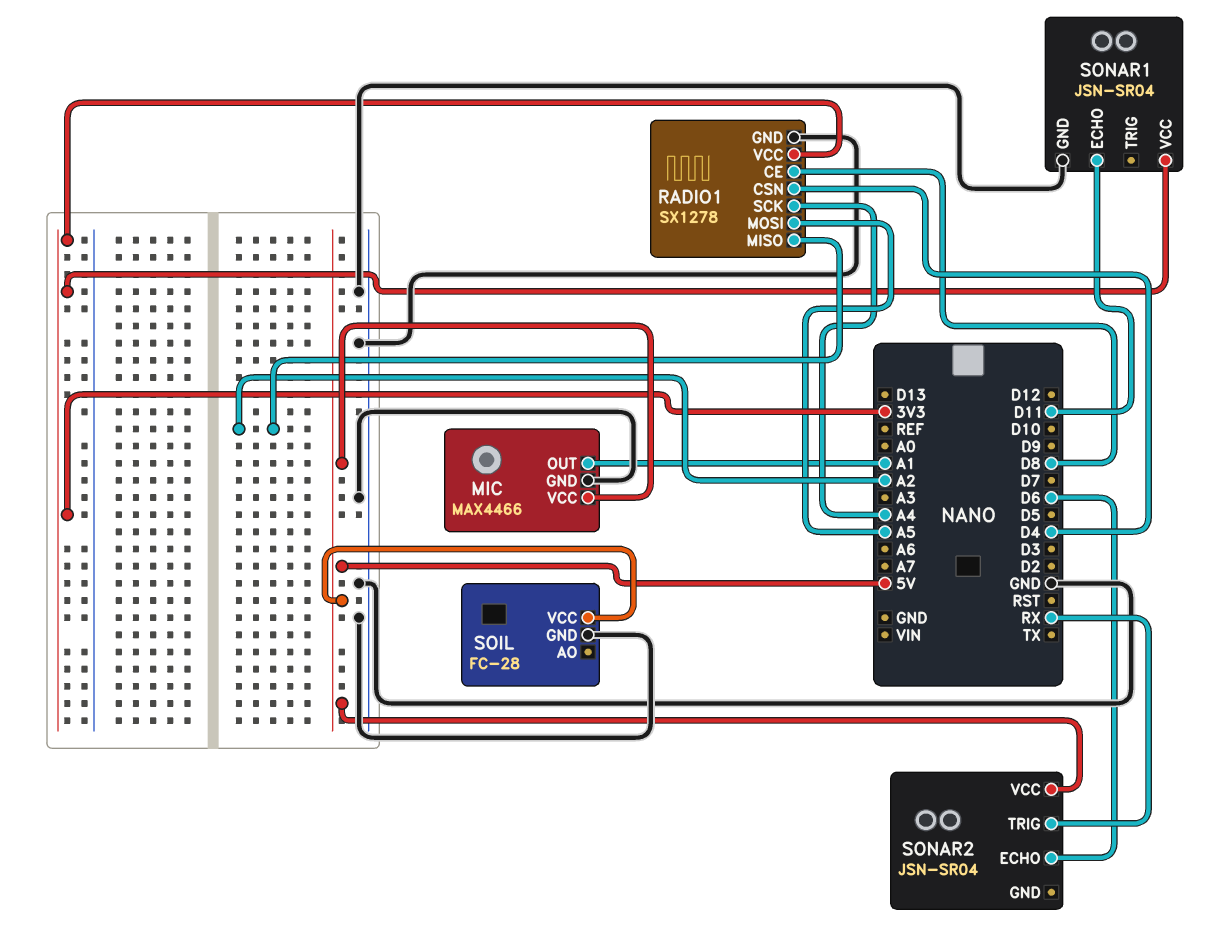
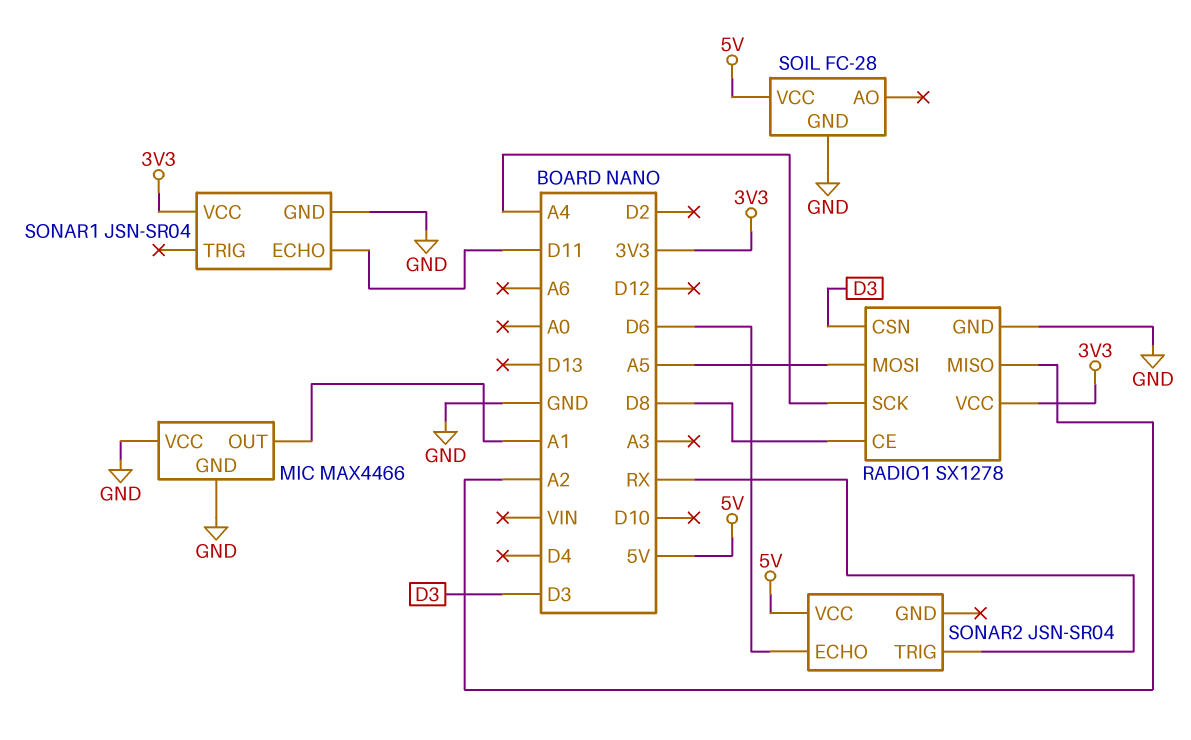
MIC pin VCC: 5V -> GND
RADIO1 pin CSN: D4 -> D3

